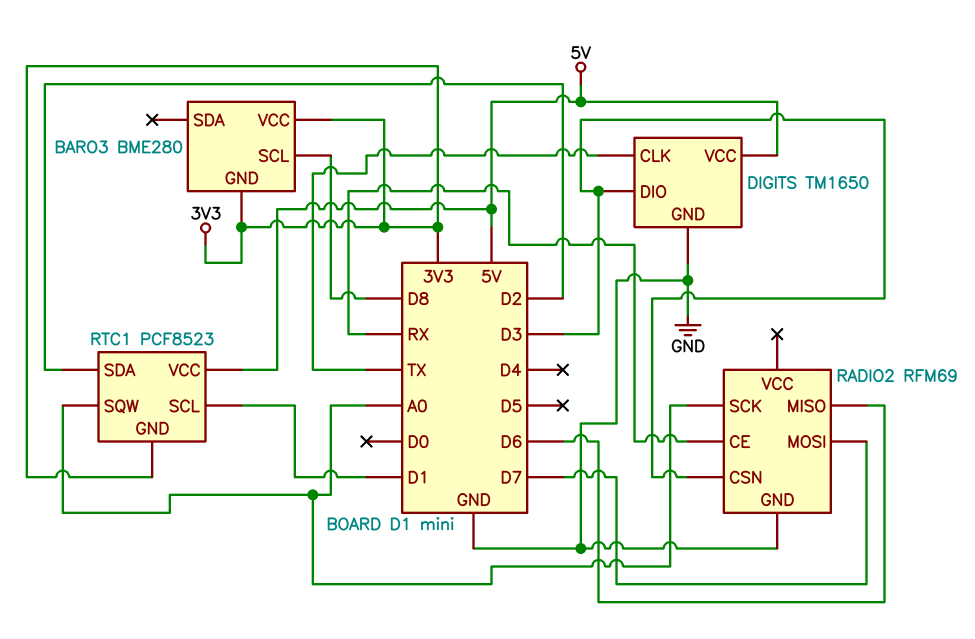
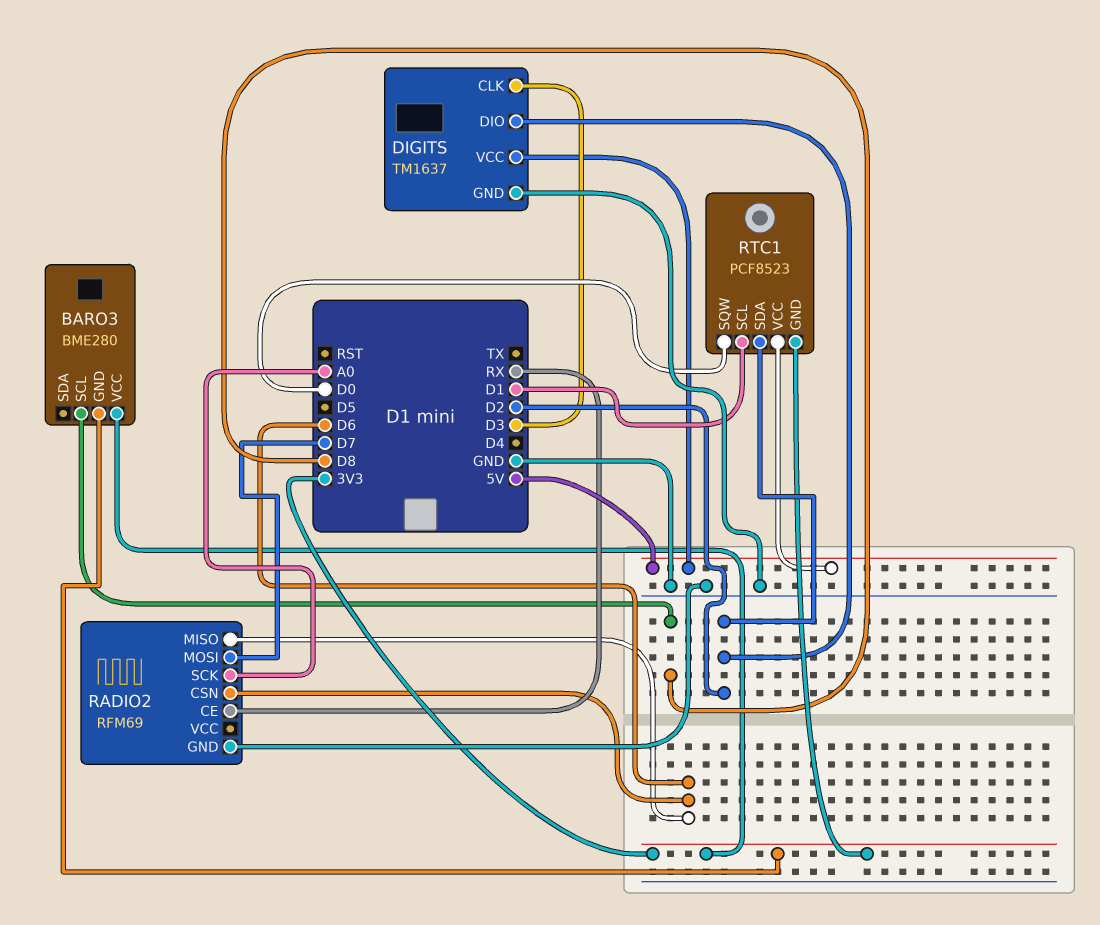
DIGITS: TM1650 -> TM1637
DIGITS pin CLK: TX -> D3
DIGITS pin DIO: D3 -> D2
RADIO2 pin CSN: D3 -> D6
RTC1 pin SQW: A0 -> D0

